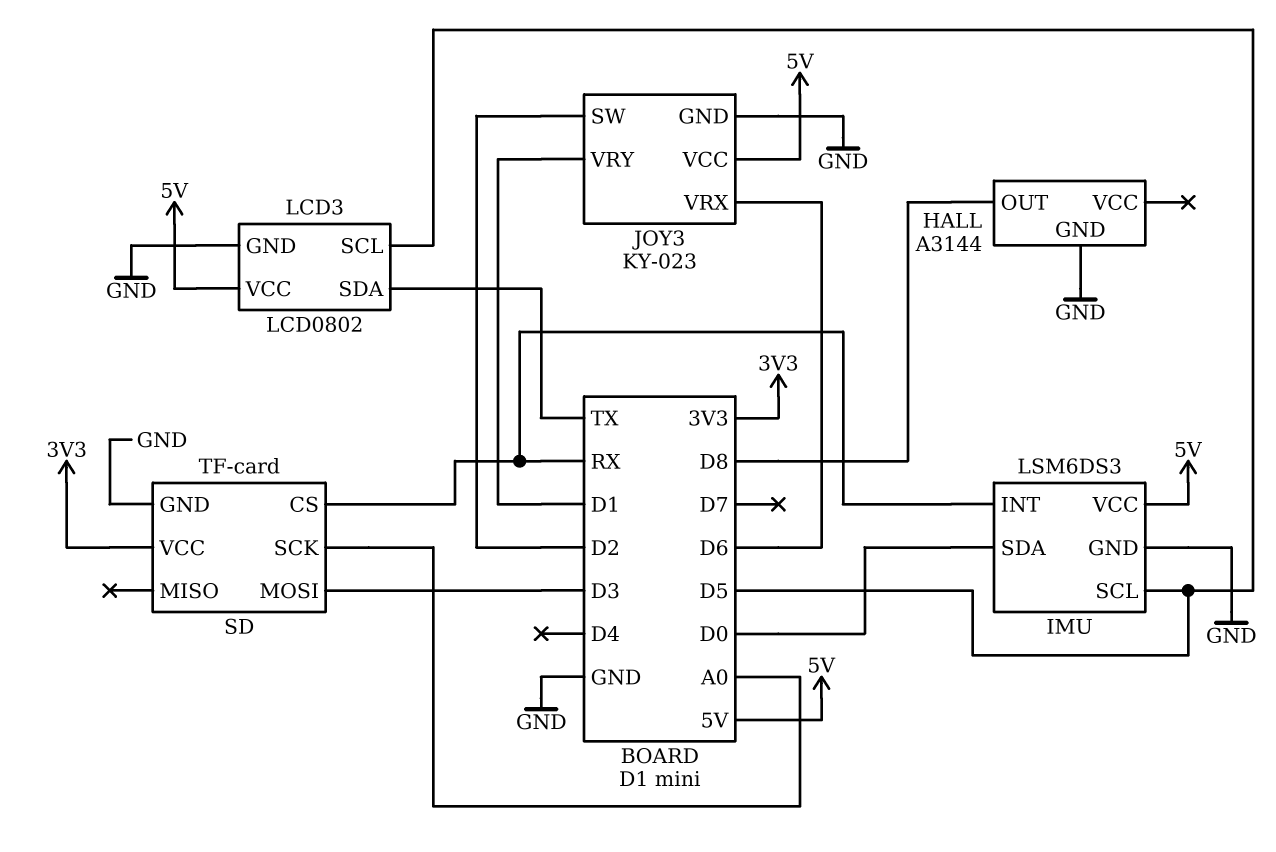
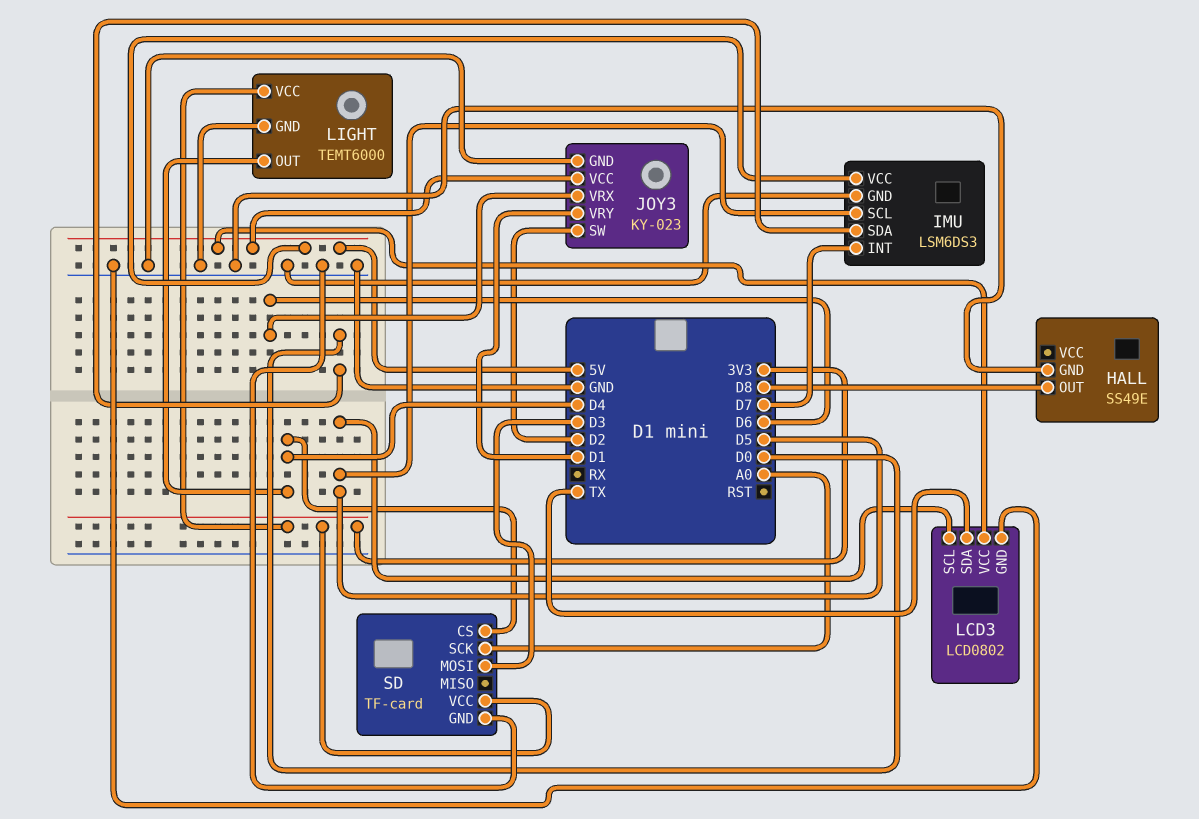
HALL: A3144 -> SS49E
IMU pin INT: RX -> D7
LIGHT: none -> TEMT6000
LIGHT pin GND: none -> GND
LIGHT pin OUT: none -> D4
LIGHT pin VCC: none -> 3V3
SD pin CS: RX -> D4

